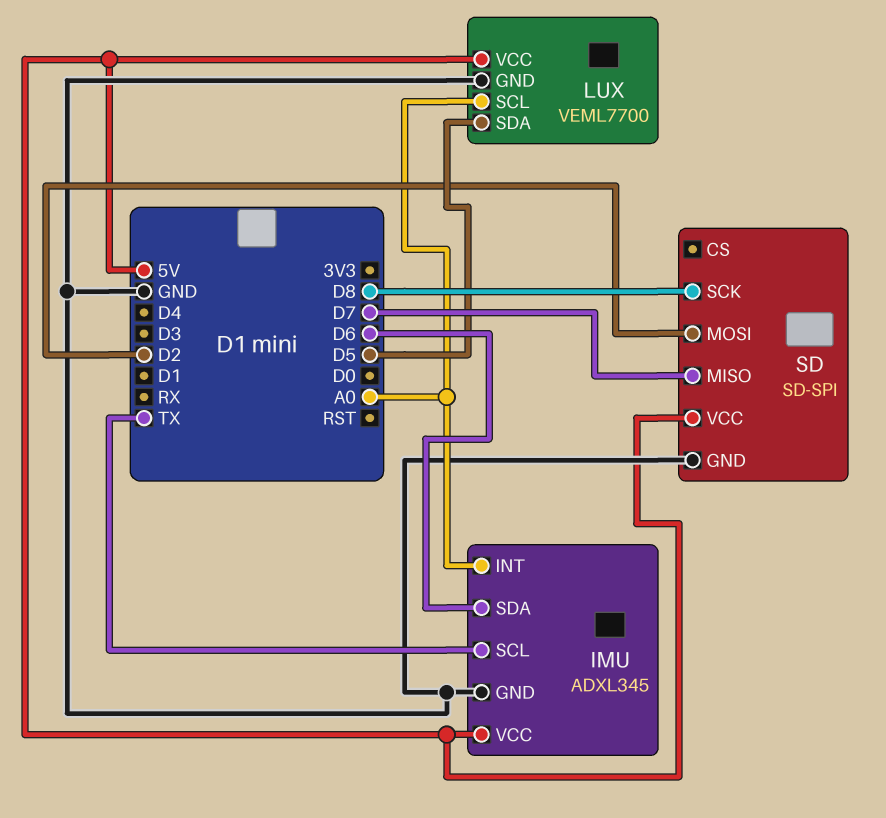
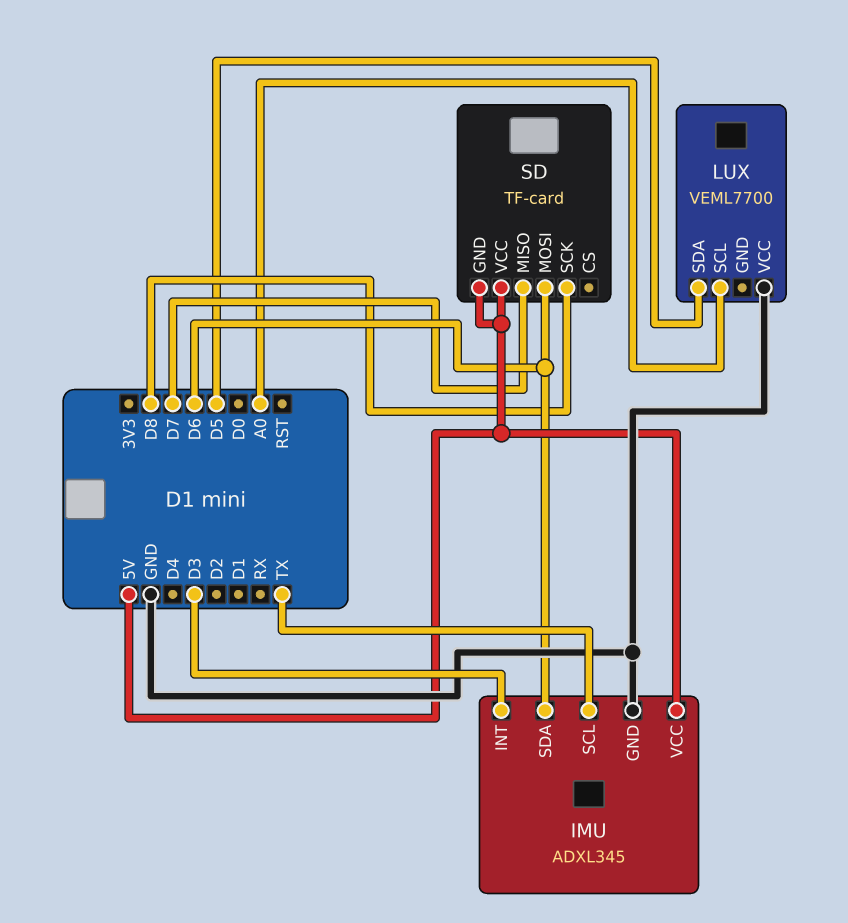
IMU pin INT: A0 -> D3
LUX pin GND: GND -> none
LUX pin VCC: 5V -> GND
SD: SD-SPI -> TF-card
SD pin GND: GND -> 5V
SD pin MOSI: D2 -> D6

